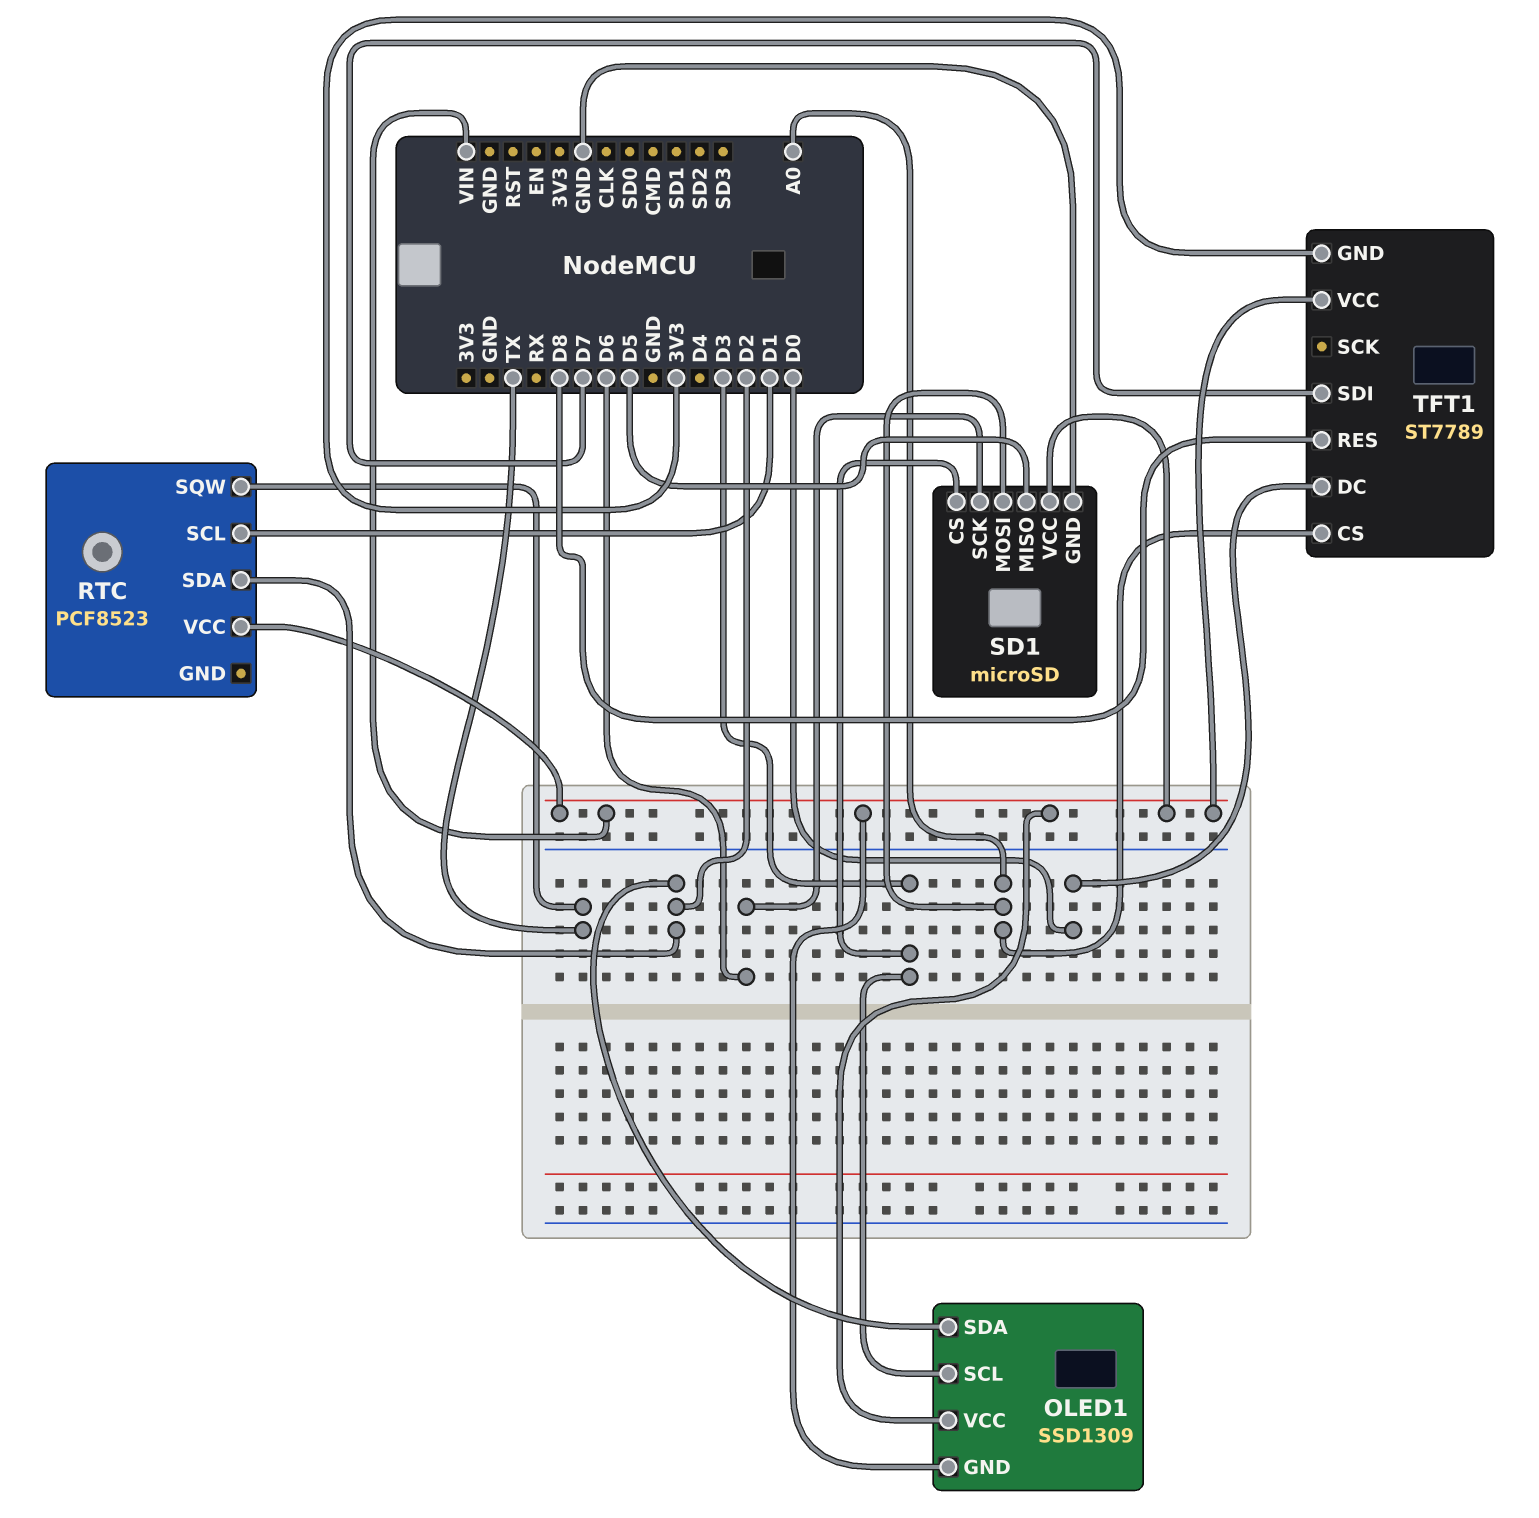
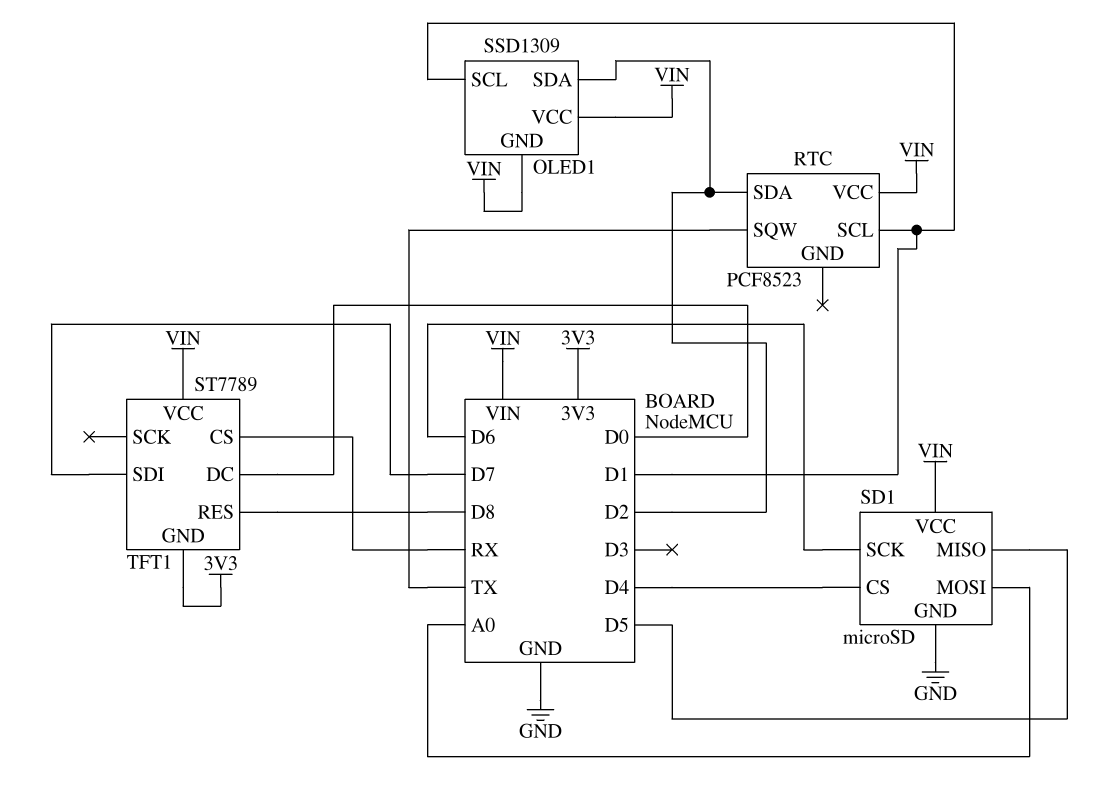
OLED1 pin SCL: D3 -> D1
SD1 pin CS: D3 -> D4
TFT1 pin CS: A0 -> RX

